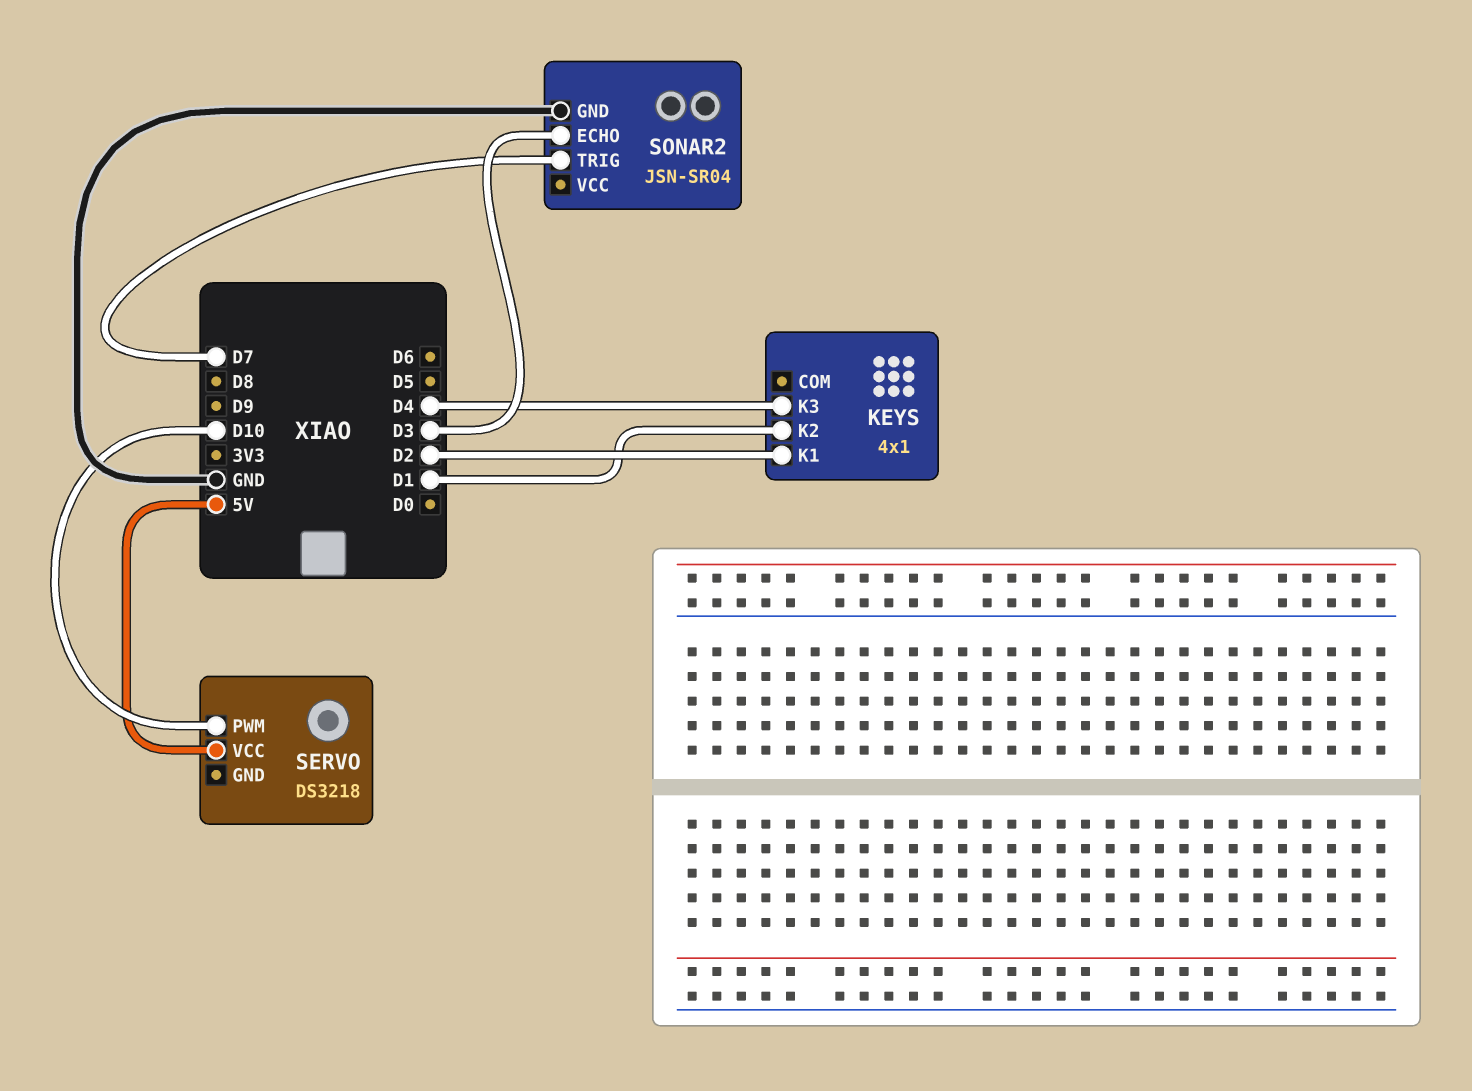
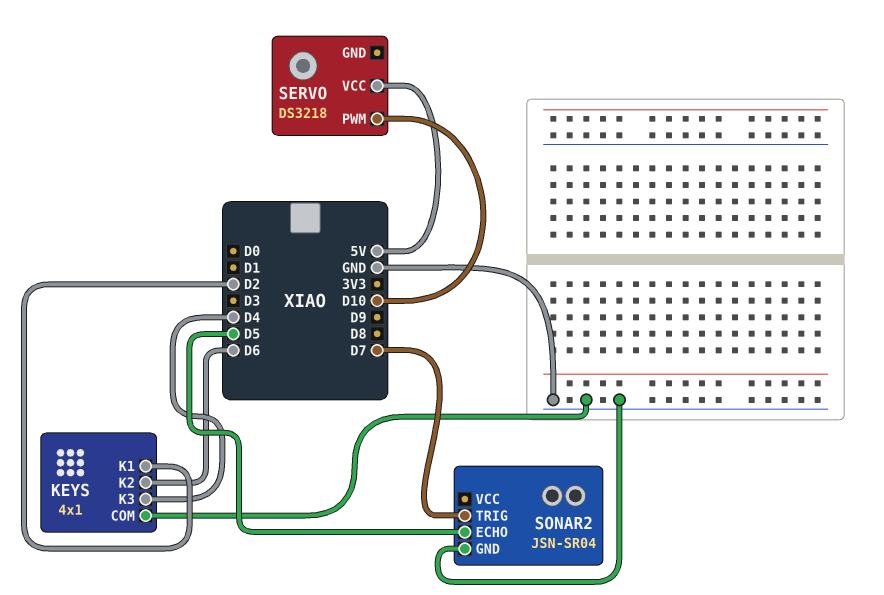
KEYS pin COM: none -> GND
KEYS pin K2: D1 -> D6
SONAR2 pin ECHO: D3 -> D5

